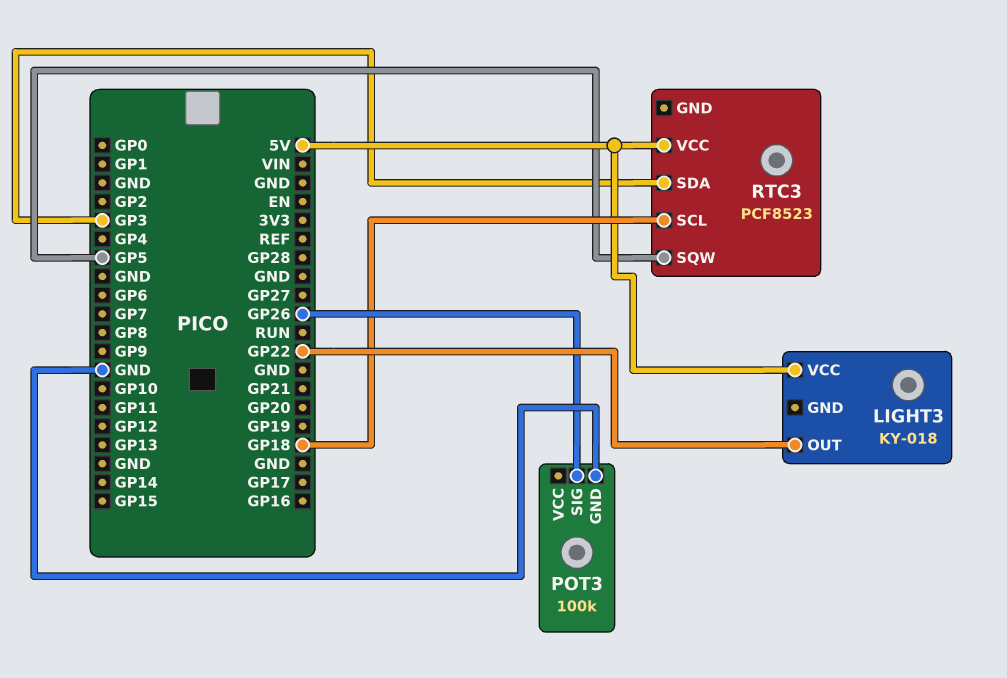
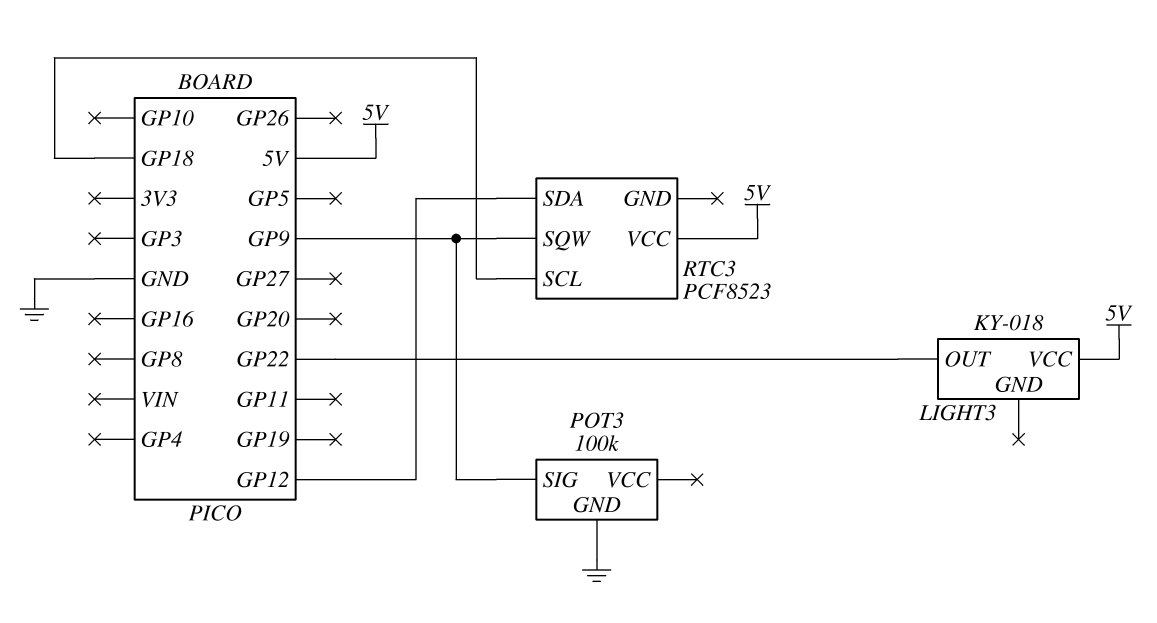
POT3 pin SIG: GP26 -> GP9
RTC3 pin SDA: GP3 -> GP12
RTC3 pin SQW: GP5 -> GP9

